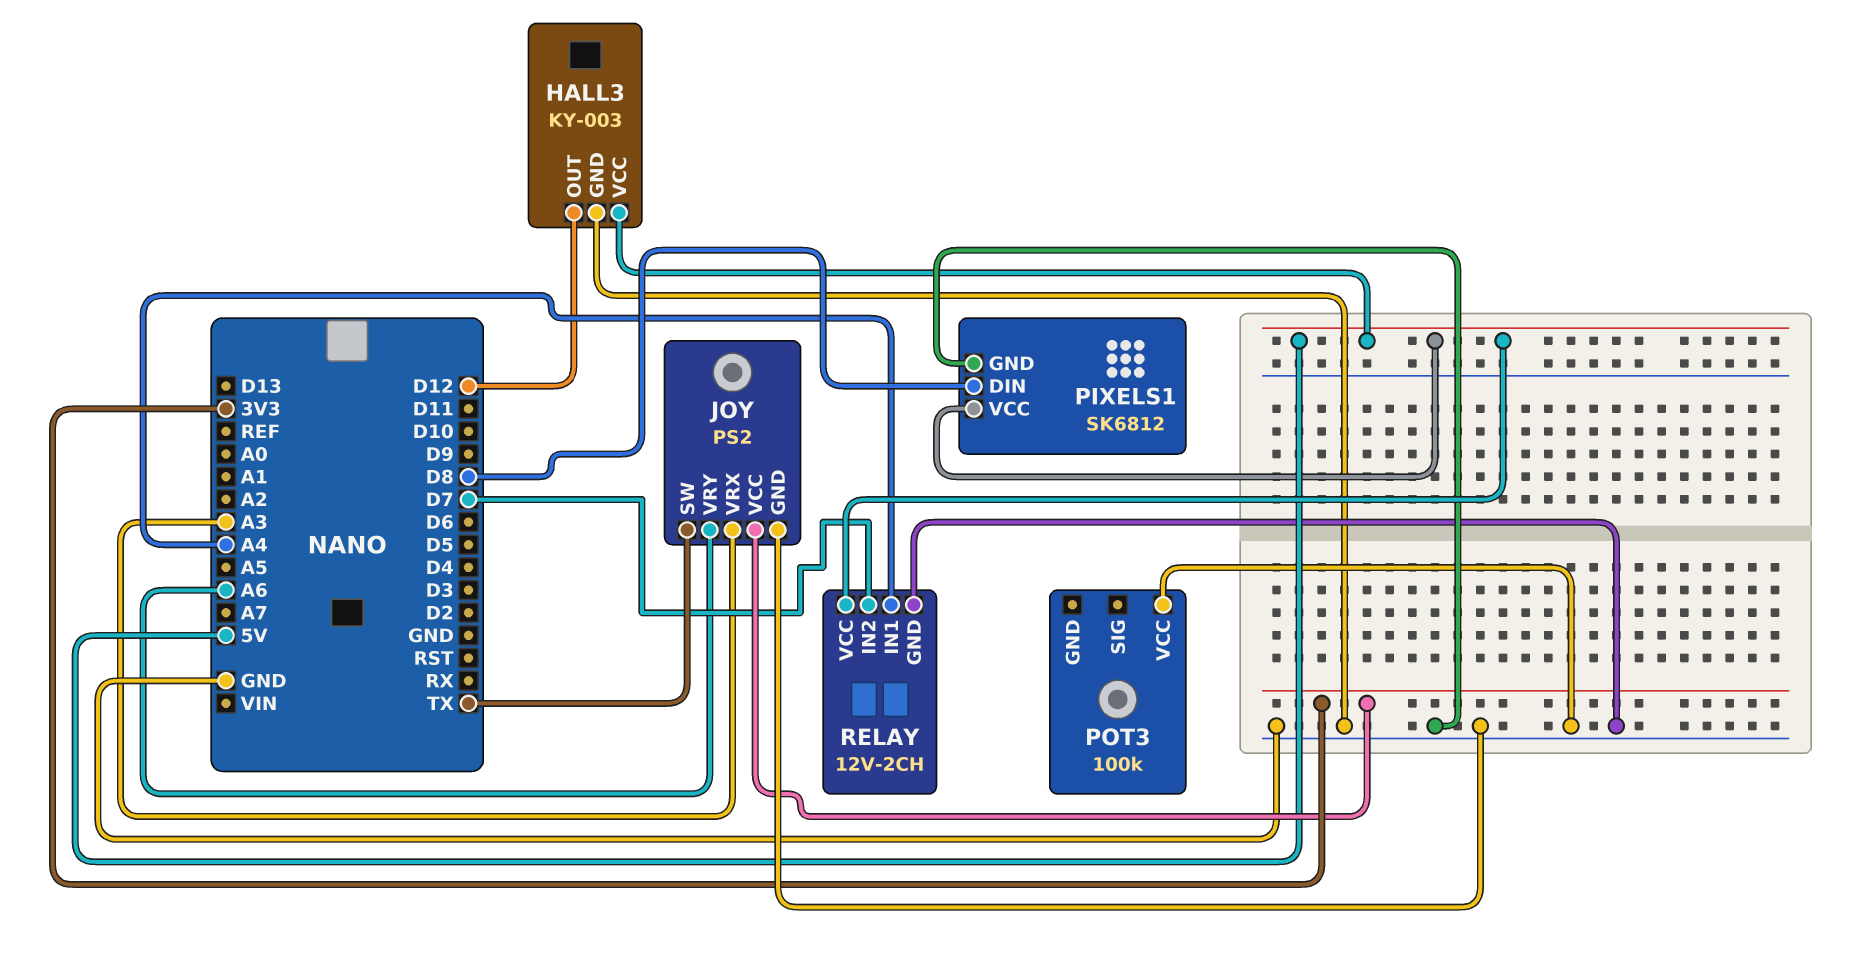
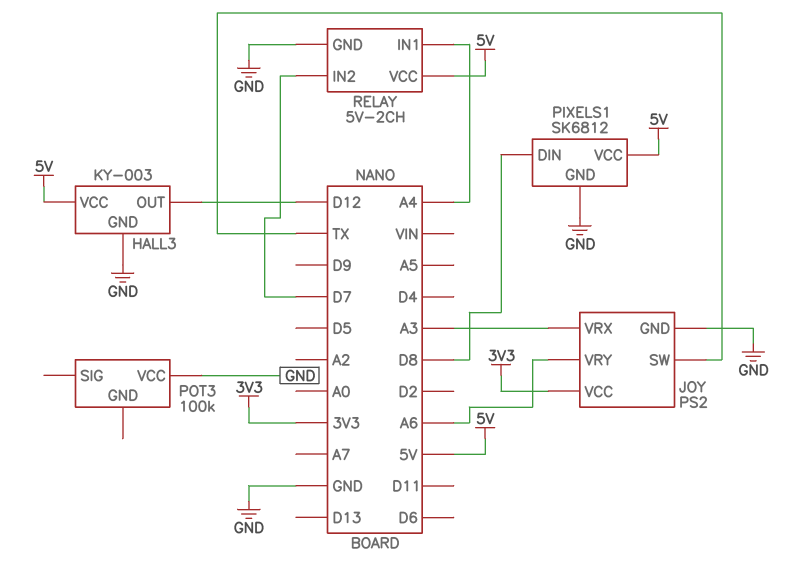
RELAY: 12V-2CH -> 5V-2CH

